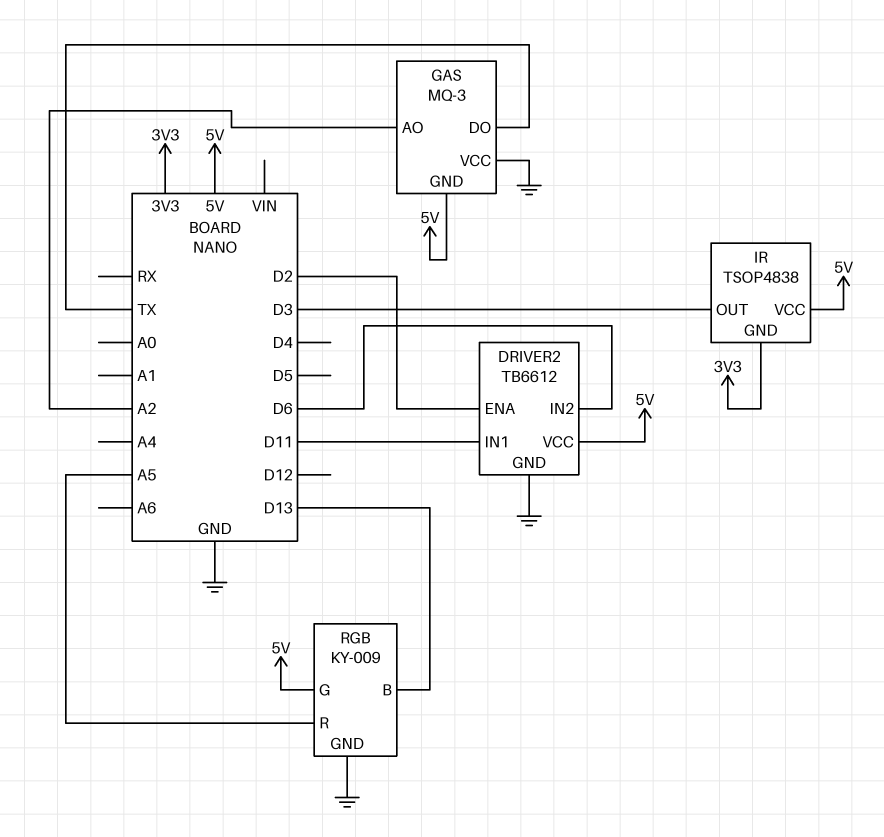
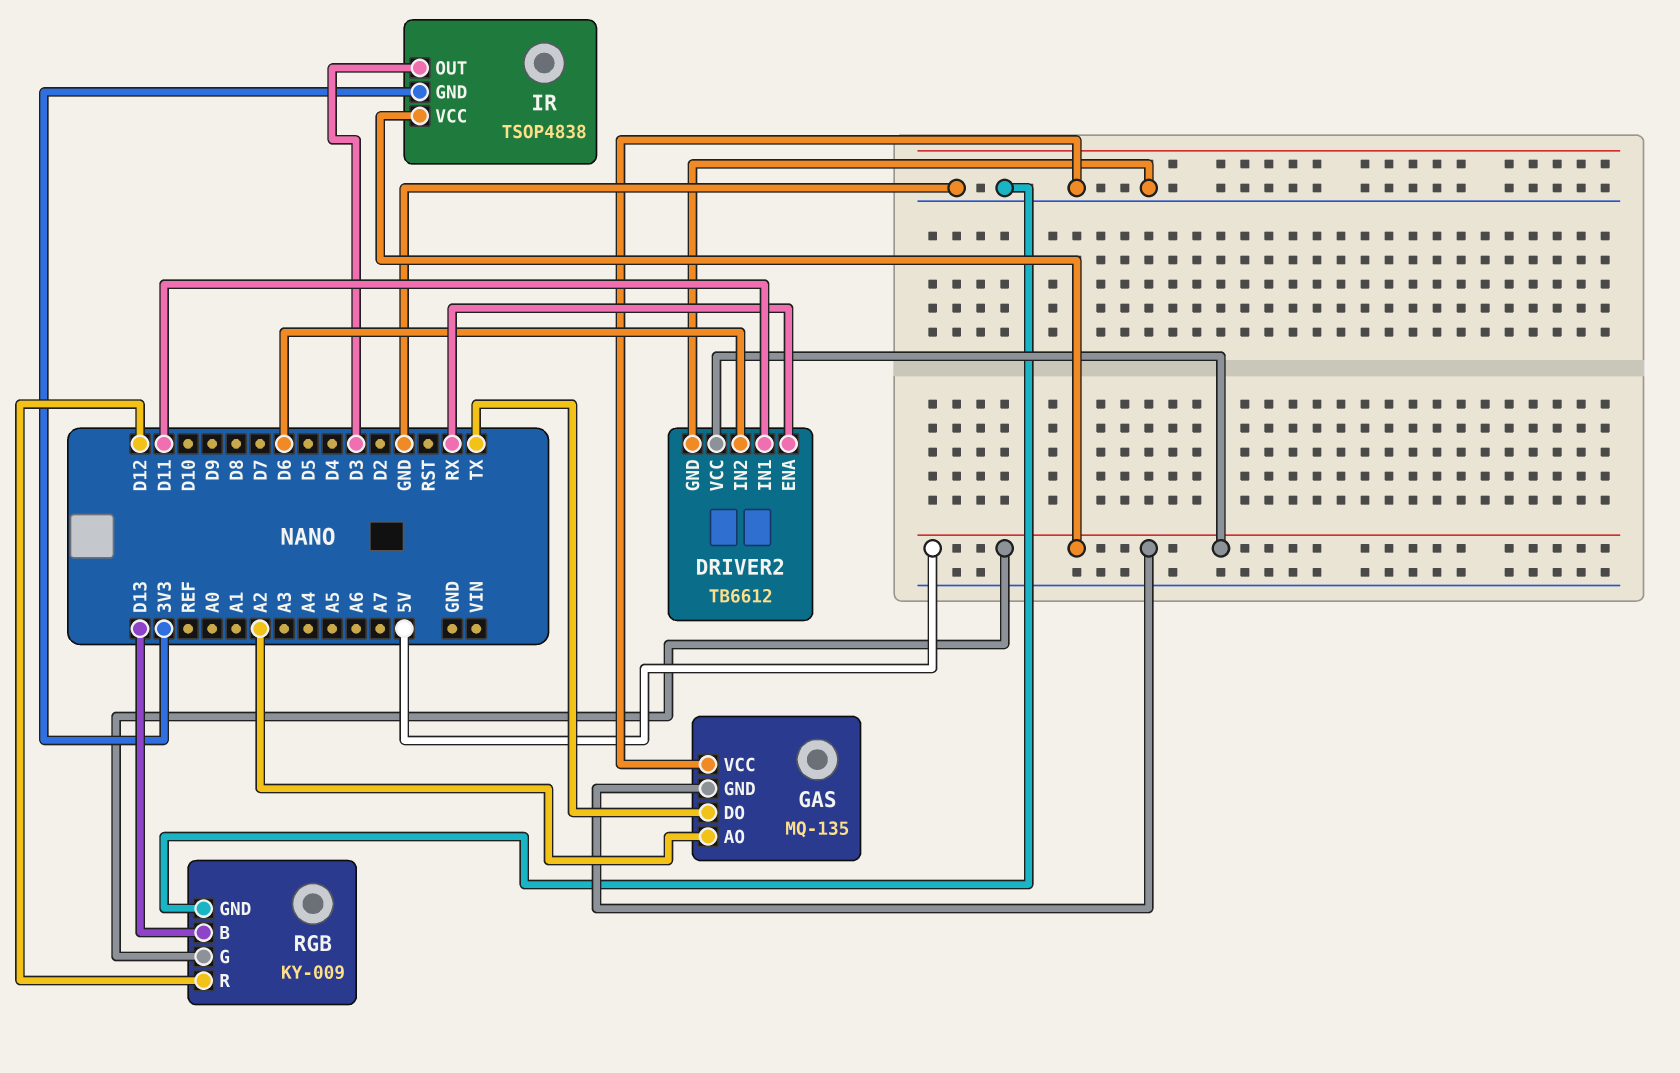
DRIVER2 pin ENA: D2 -> RX
GAS: MQ-3 -> MQ-135
RGB pin R: A5 -> D12

